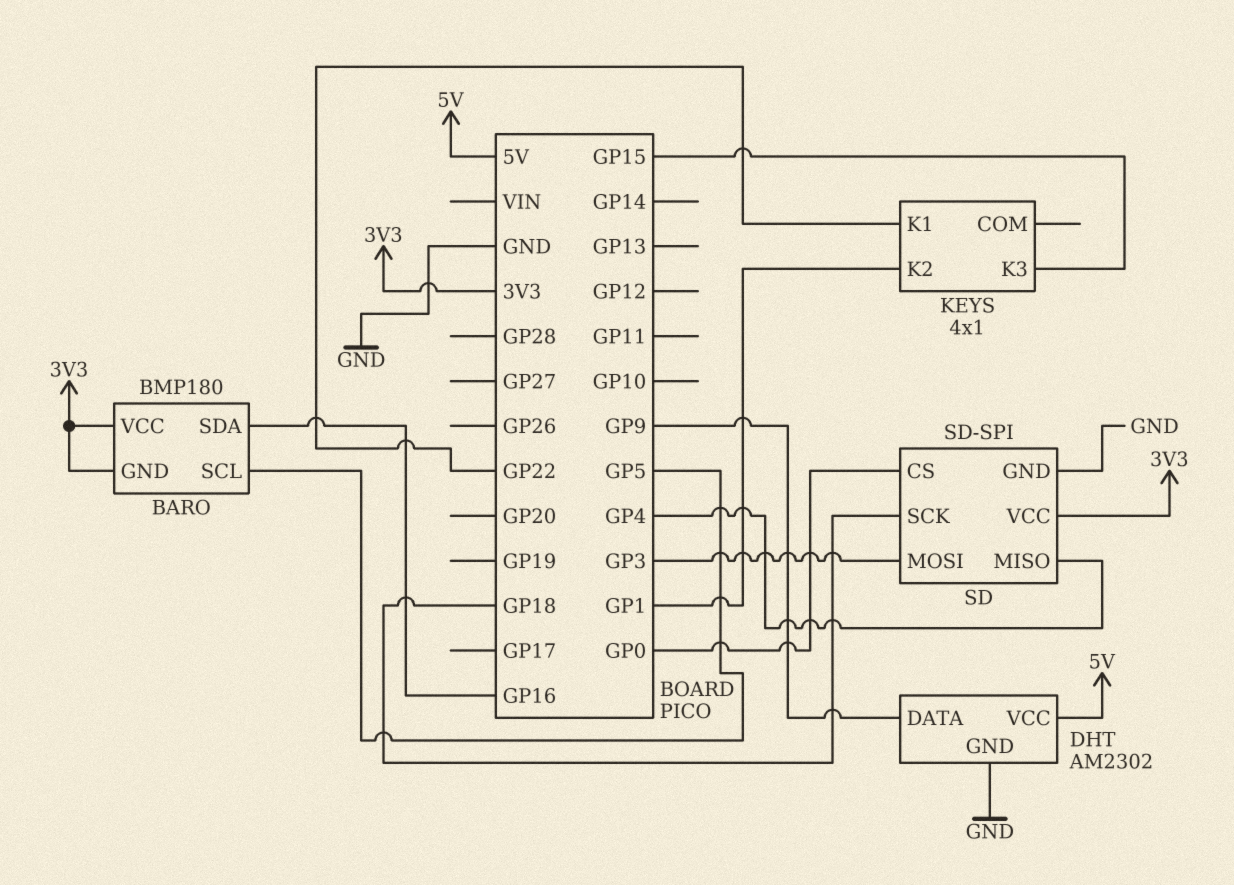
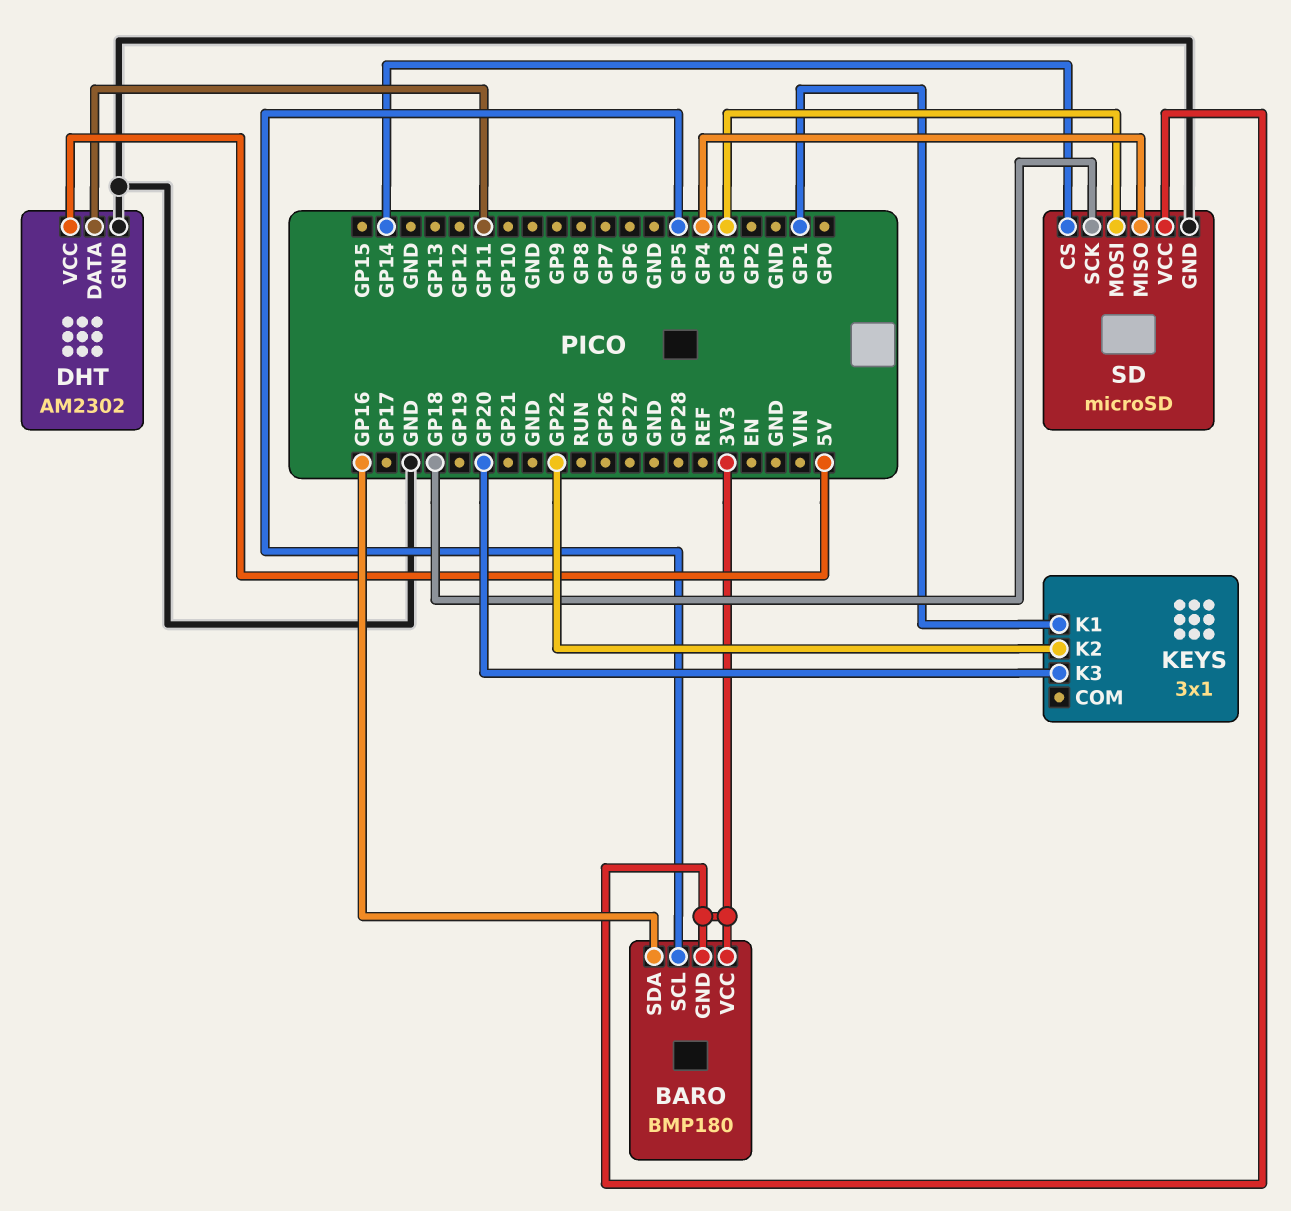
DHT pin DATA: GP9 -> GP11
KEYS: 4x1 -> 3x1
KEYS pin K1: GP22 -> GP1
KEYS pin K2: GP1 -> GP22
KEYS pin K3: GP15 -> GP20
SD: SD-SPI -> microSD
SD pin CS: GP0 -> GP14

